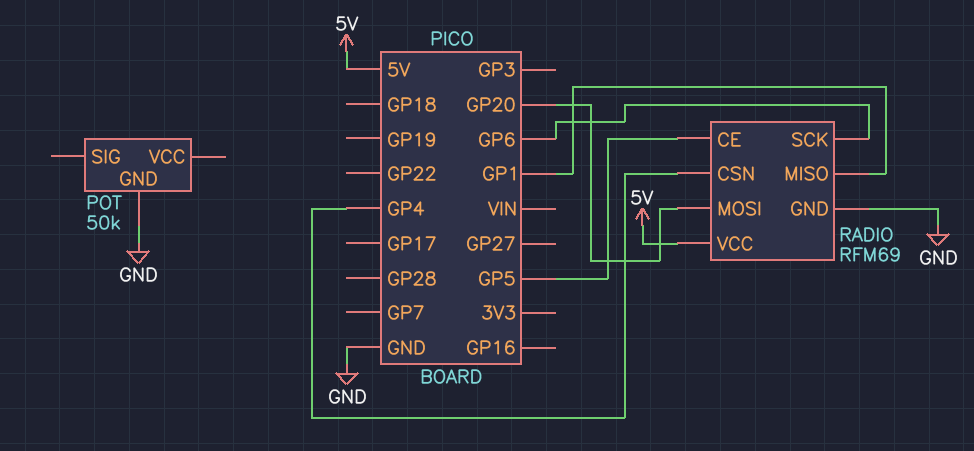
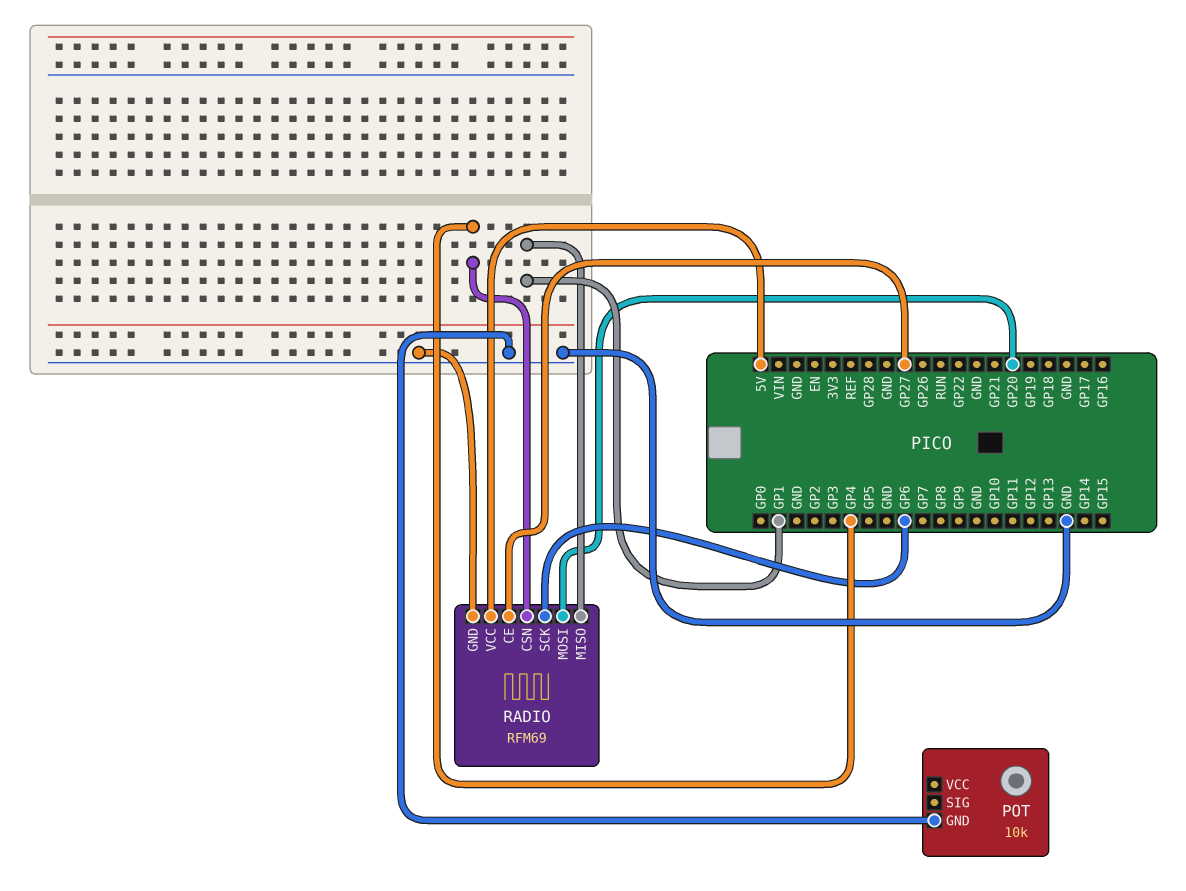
POT: 50k -> 10k
RADIO pin CE: GP5 -> GP27

